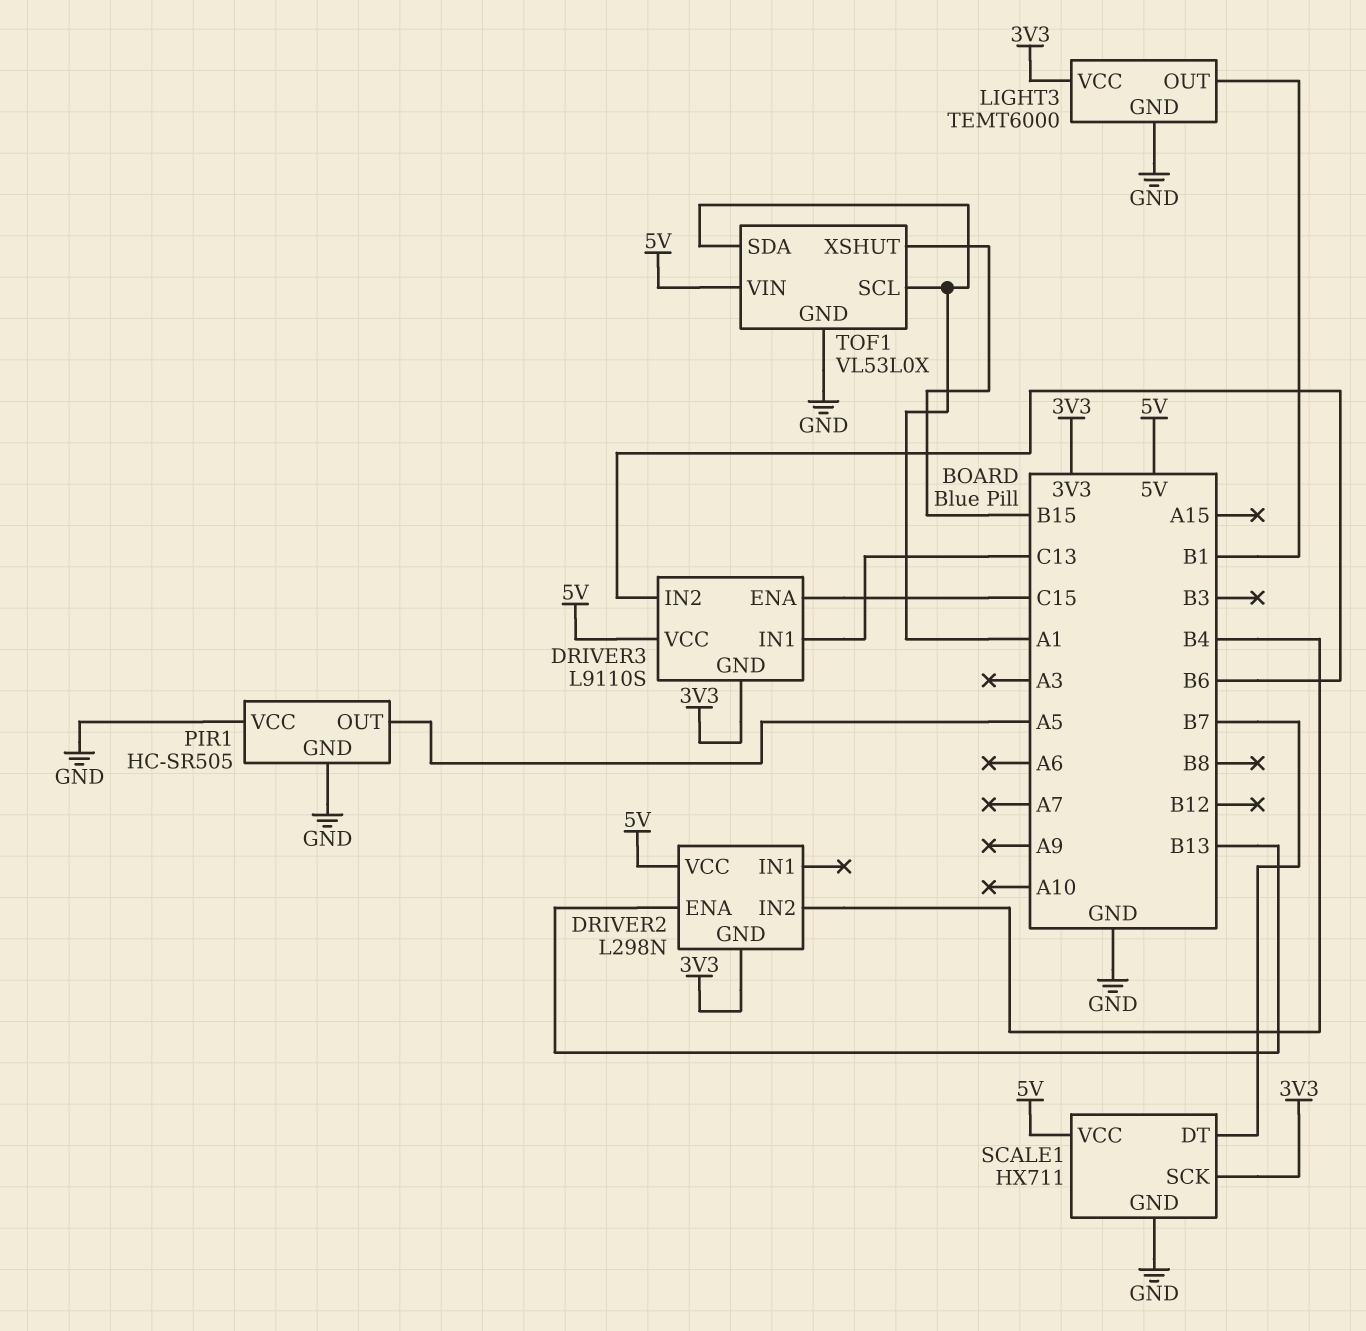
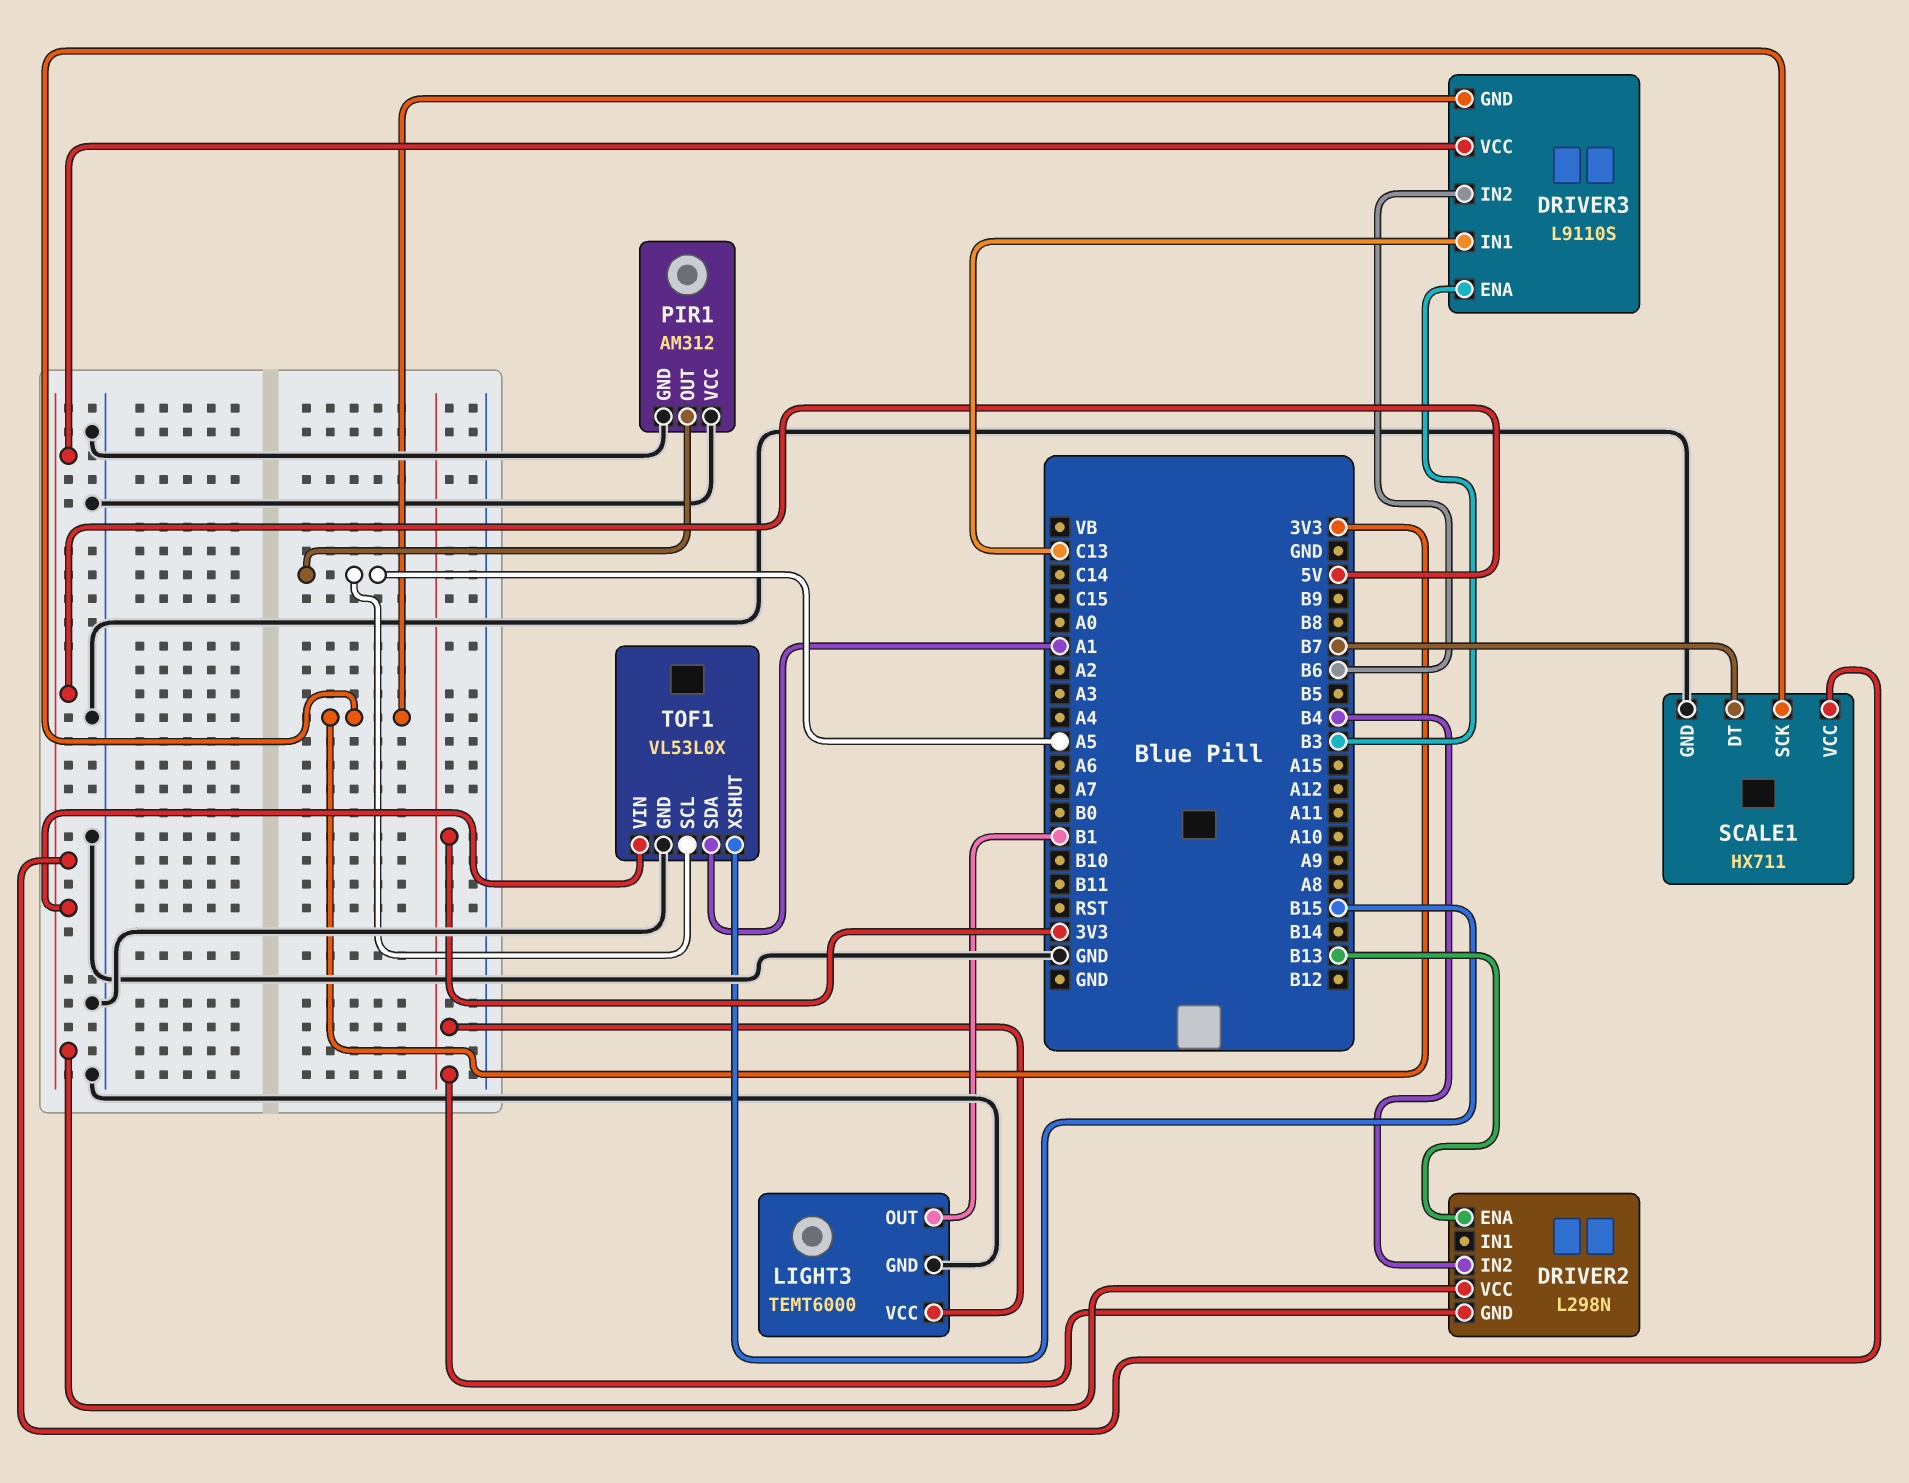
DRIVER3 pin ENA: C15 -> B3
PIR1: HC-SR505 -> AM312
TOF1 pin SCL: A1 -> A5

